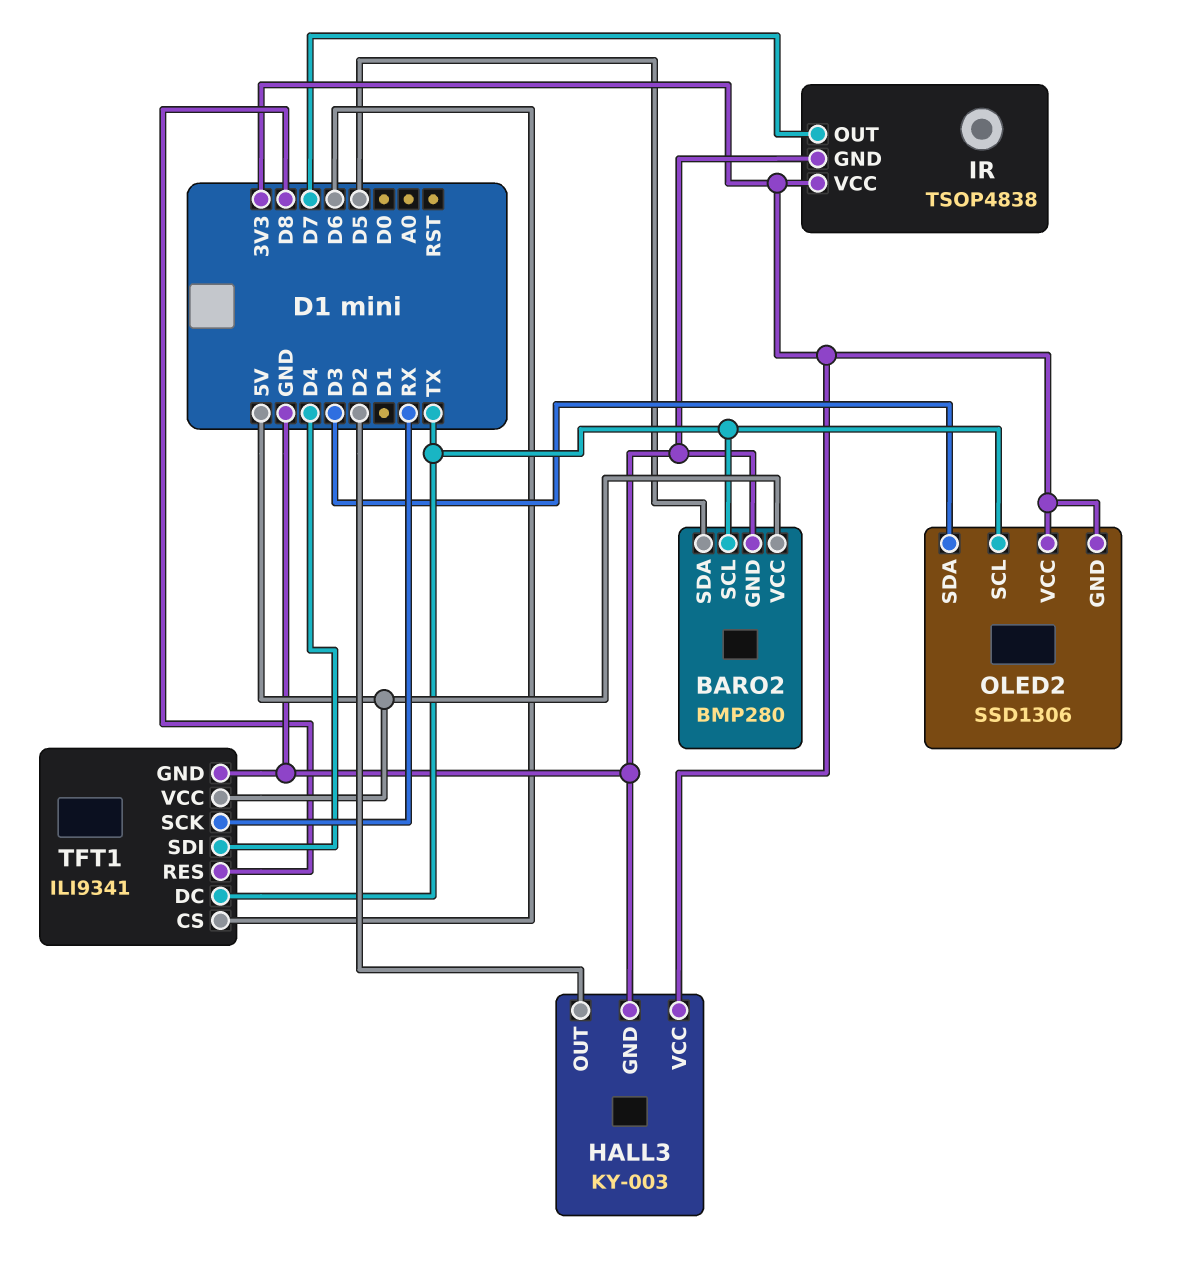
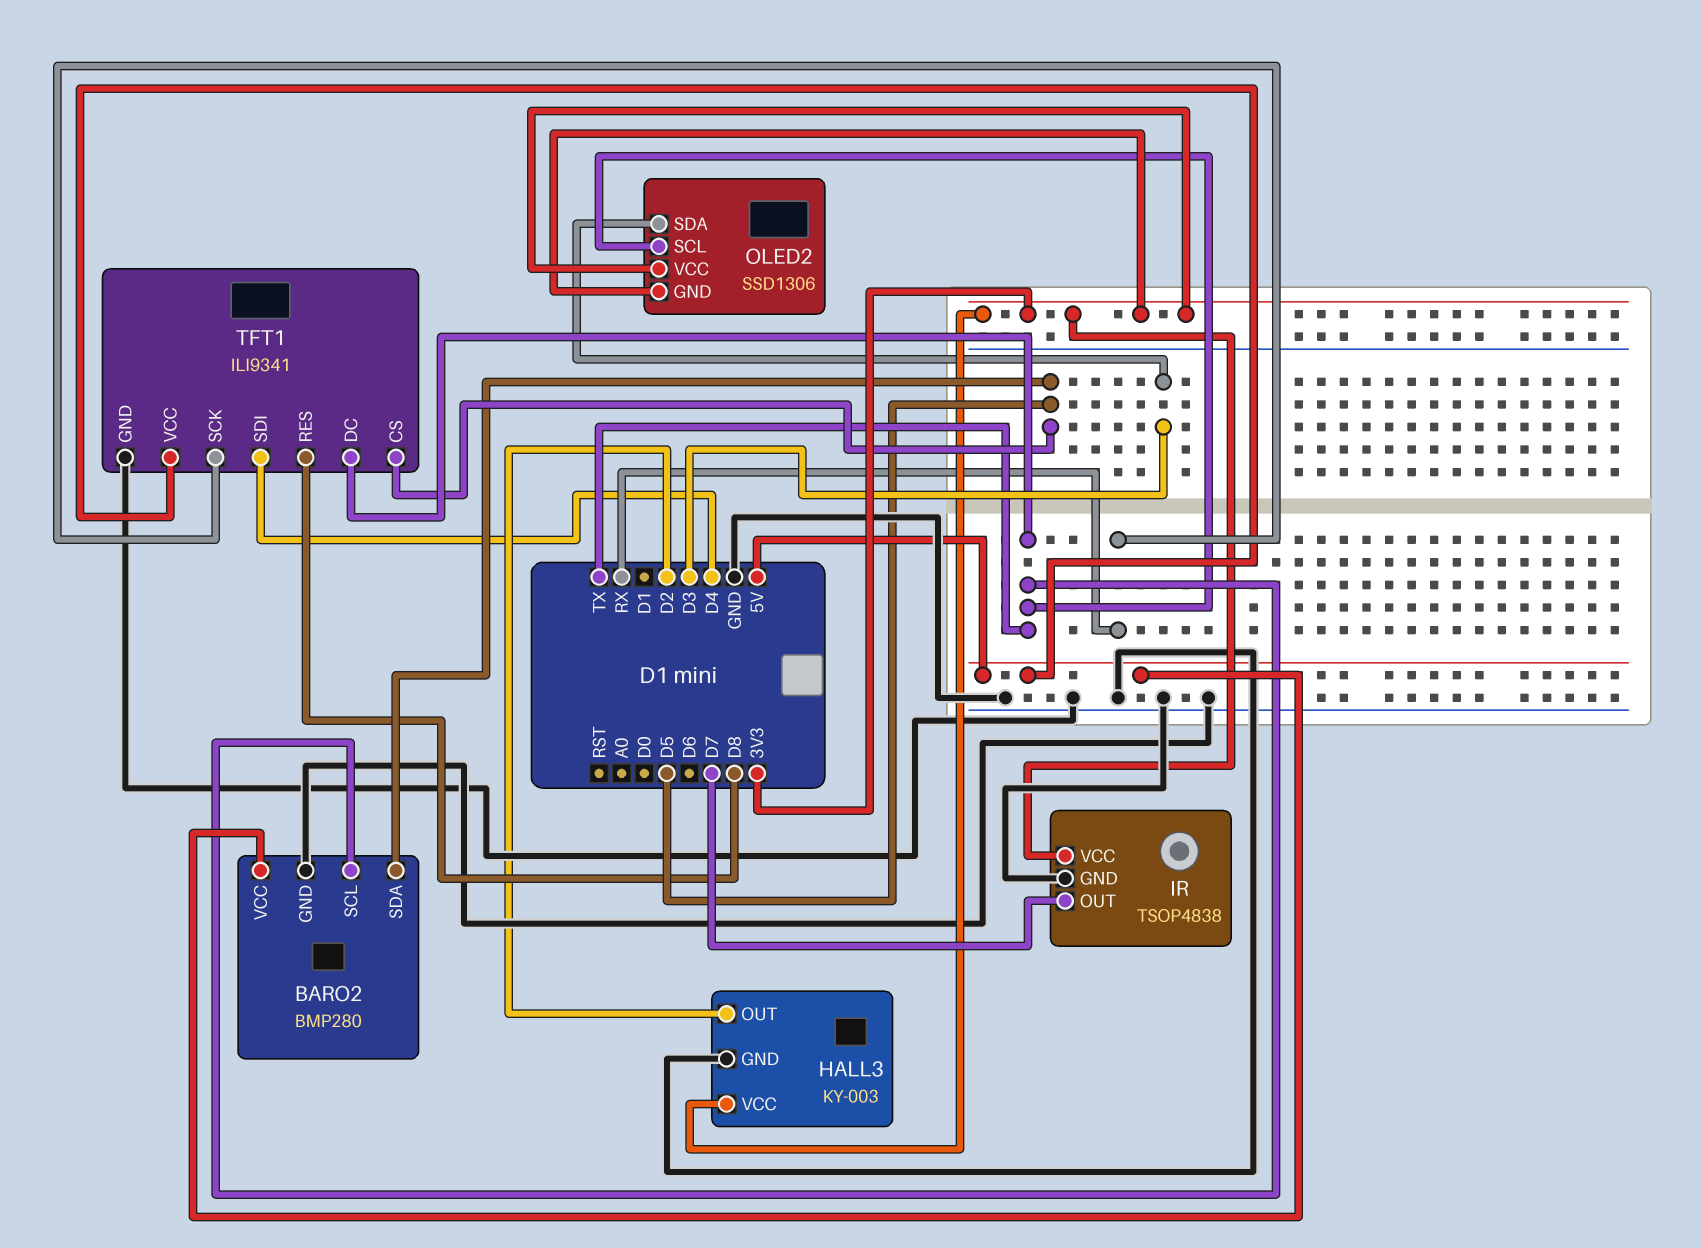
TFT1 pin CS: D6 -> D5

